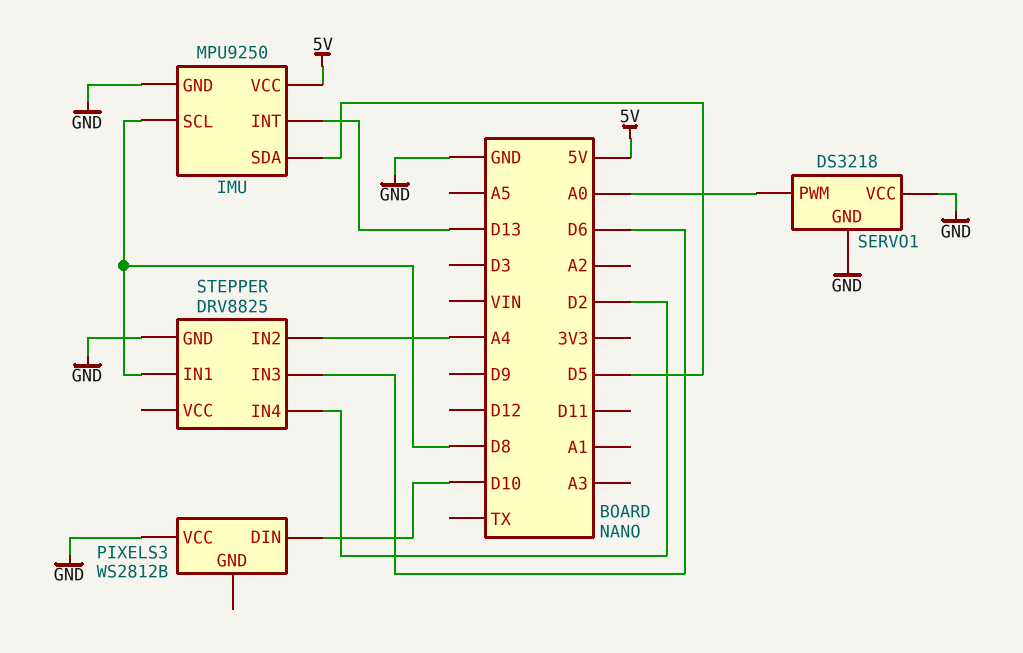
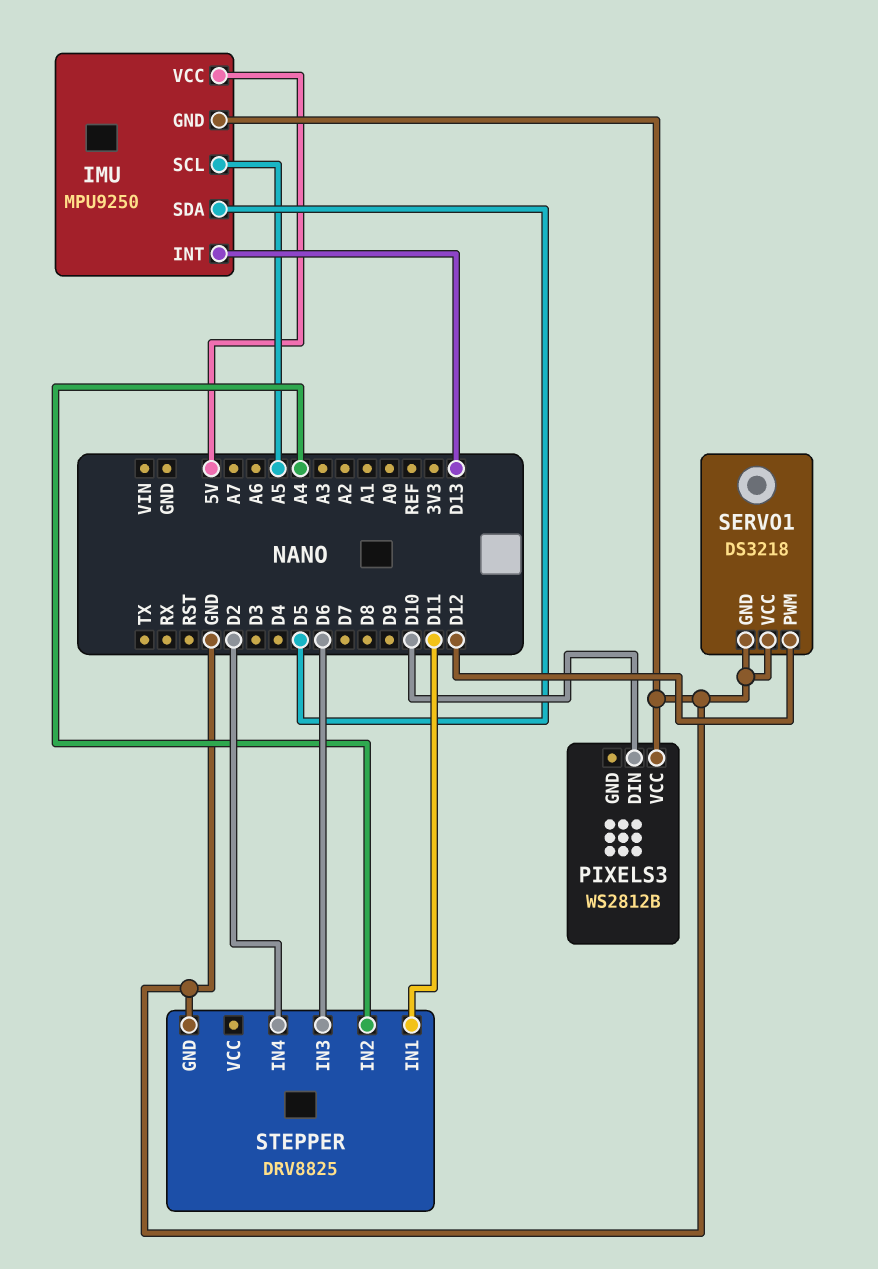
IMU pin SCL: D8 -> A5
SERVO1 pin PWM: A0 -> D12
STEPPER pin IN1: D8 -> D11

